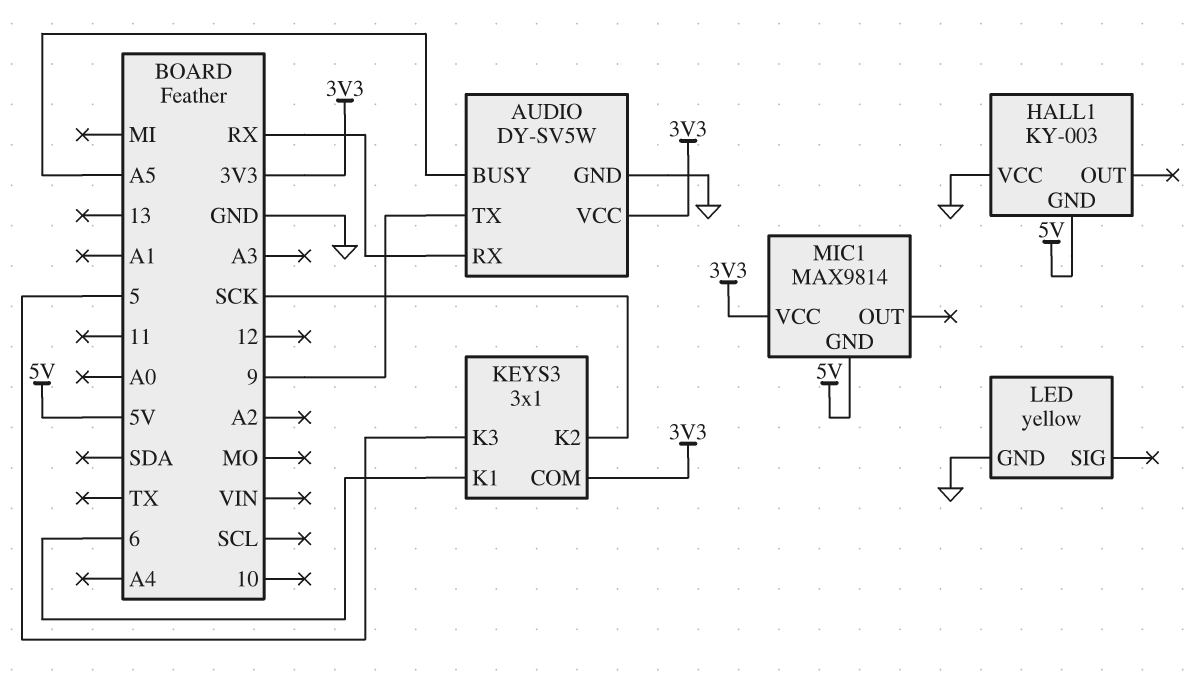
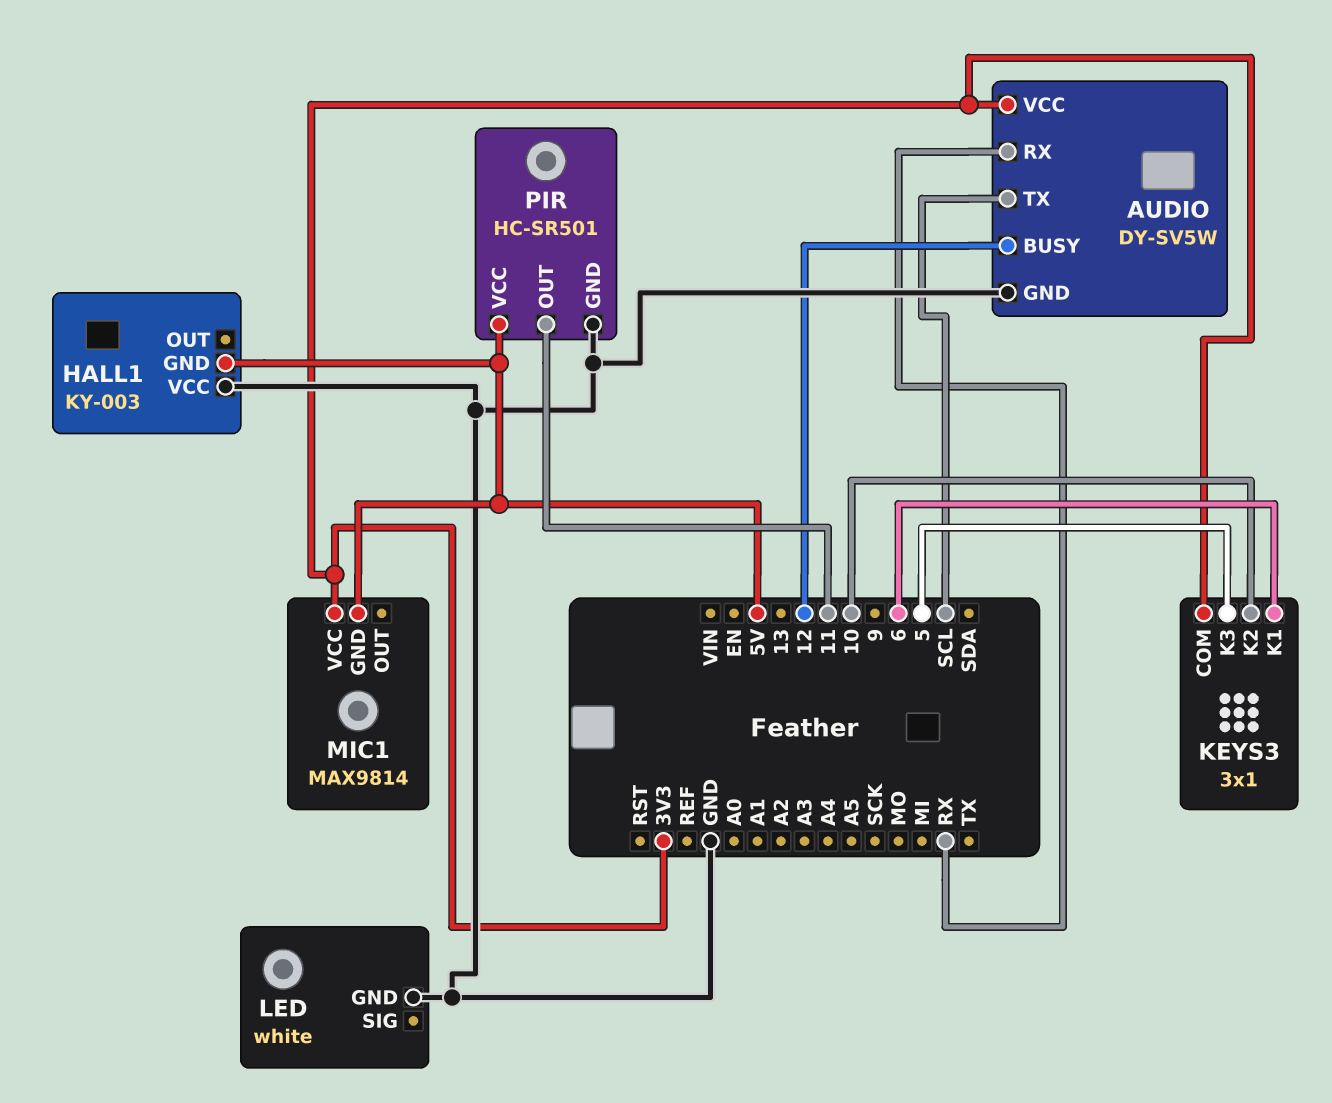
AUDIO pin BUSY: A5 -> 12
AUDIO pin TX: 9 -> SCL
KEYS3 pin K2: SCK -> 10
LED: yellow -> white
PIR: none -> HC-SR501
PIR pin GND: none -> GND
PIR pin OUT: none -> 11
PIR pin VCC: none -> 5V

